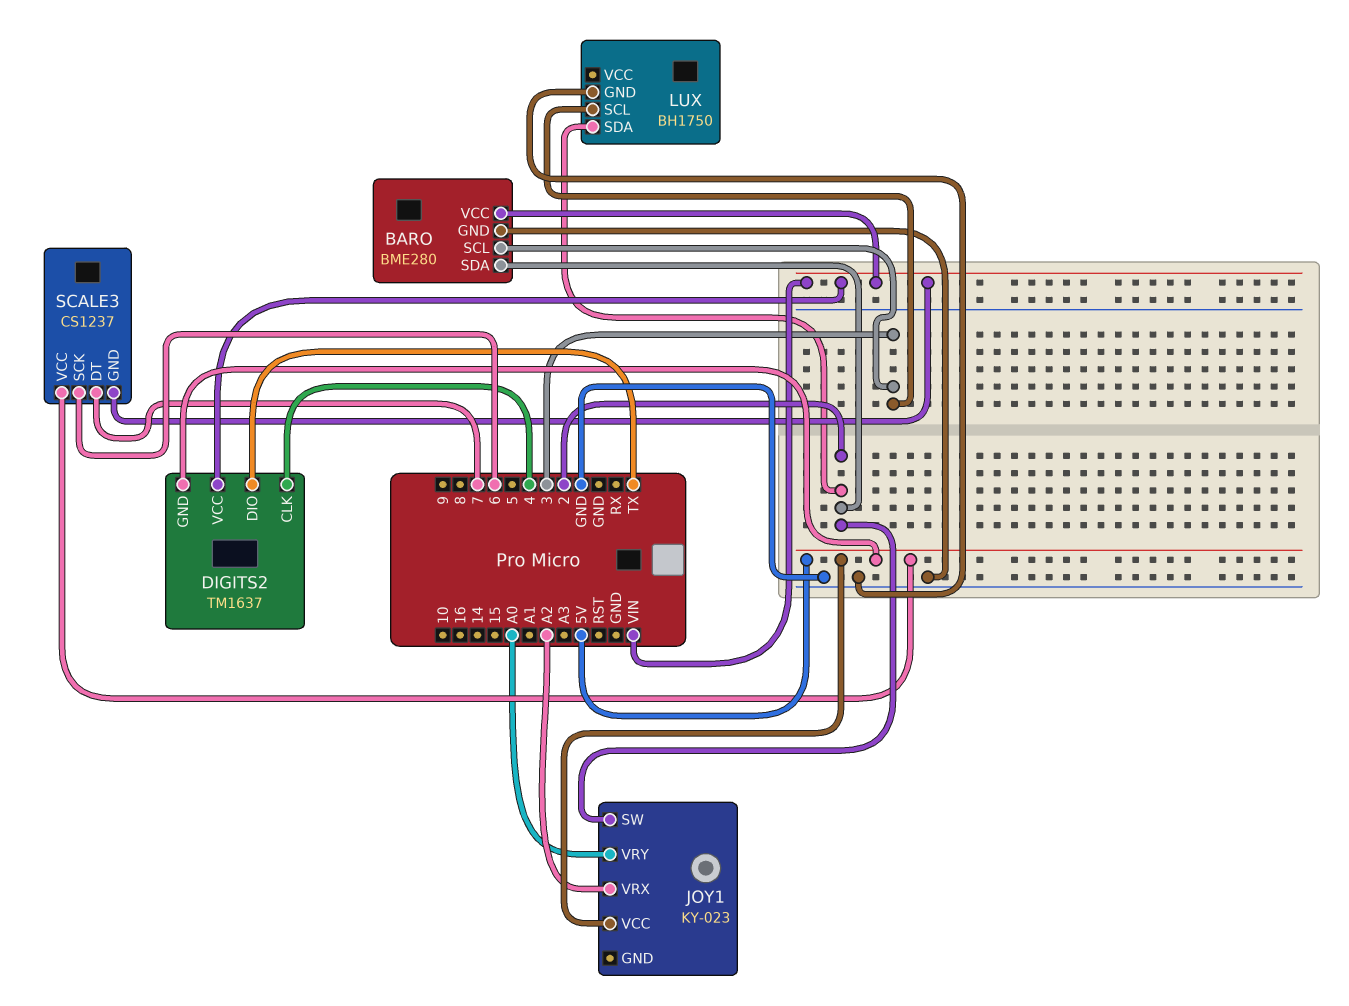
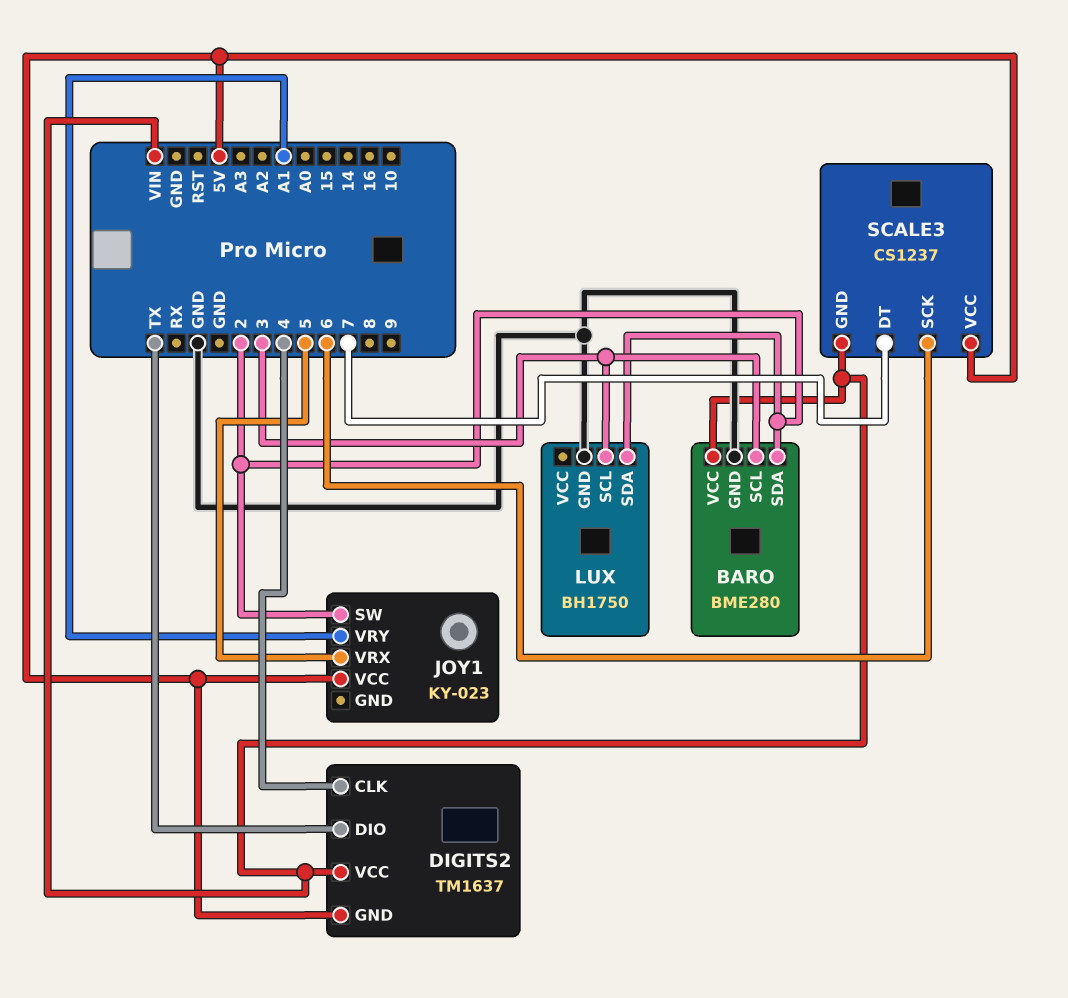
JOY1 pin VRX: A2 -> 5
JOY1 pin VRY: A0 -> A1

